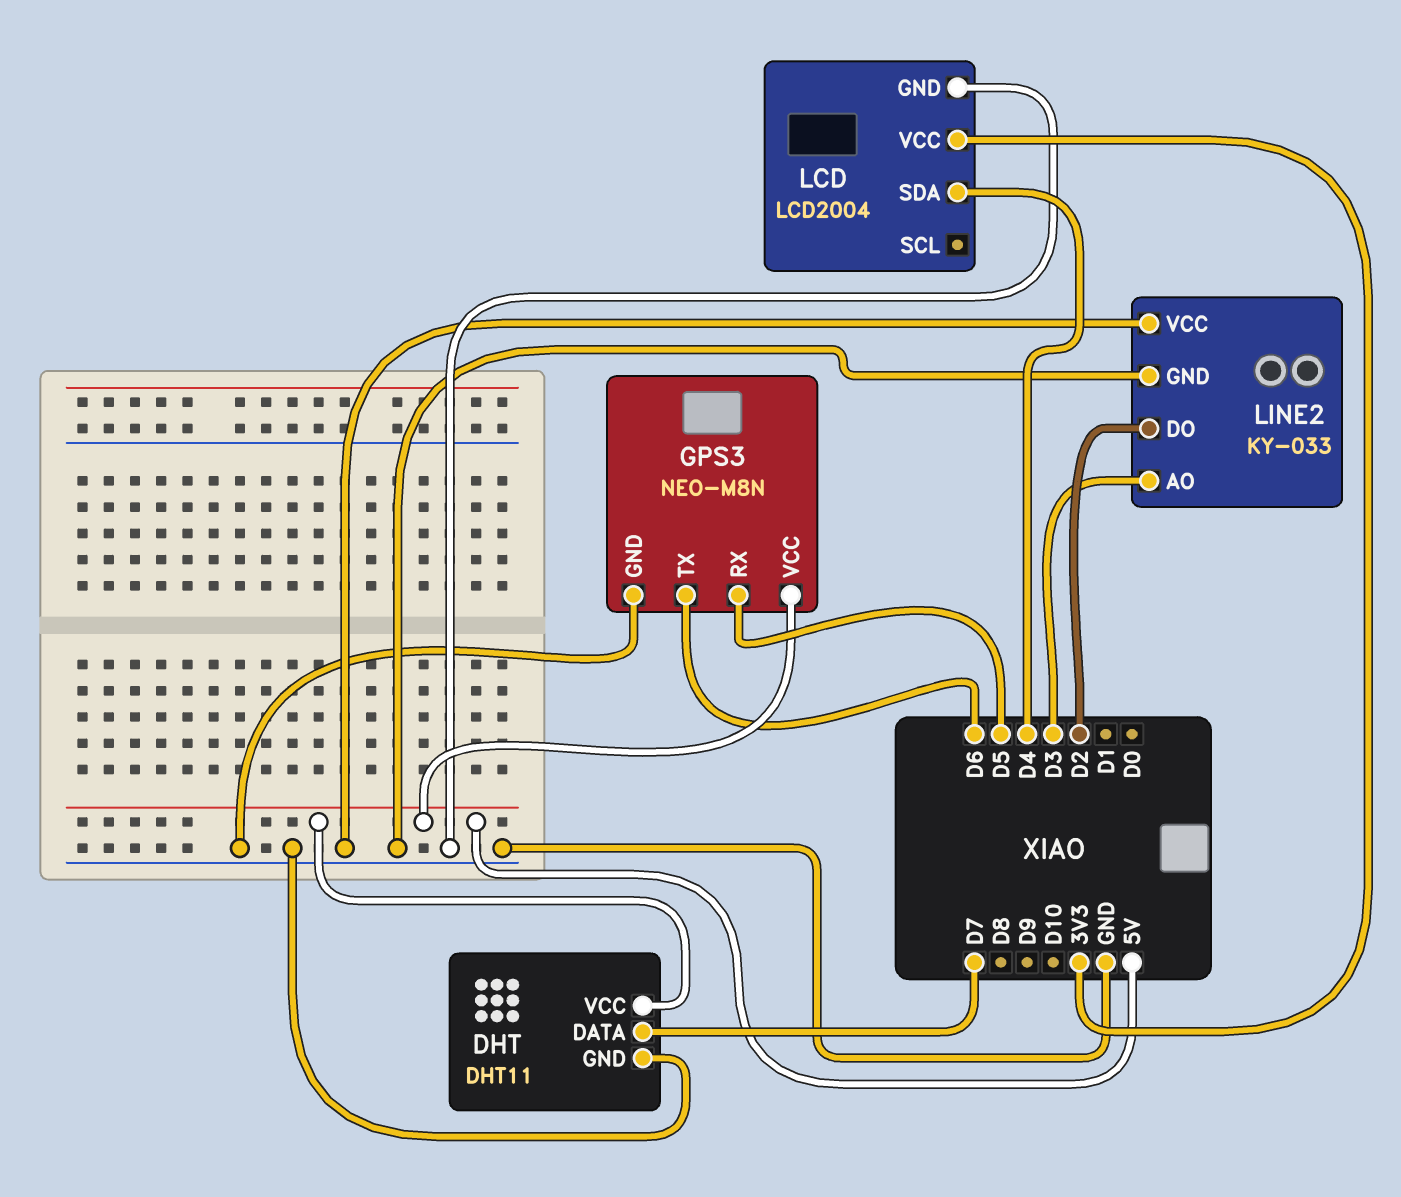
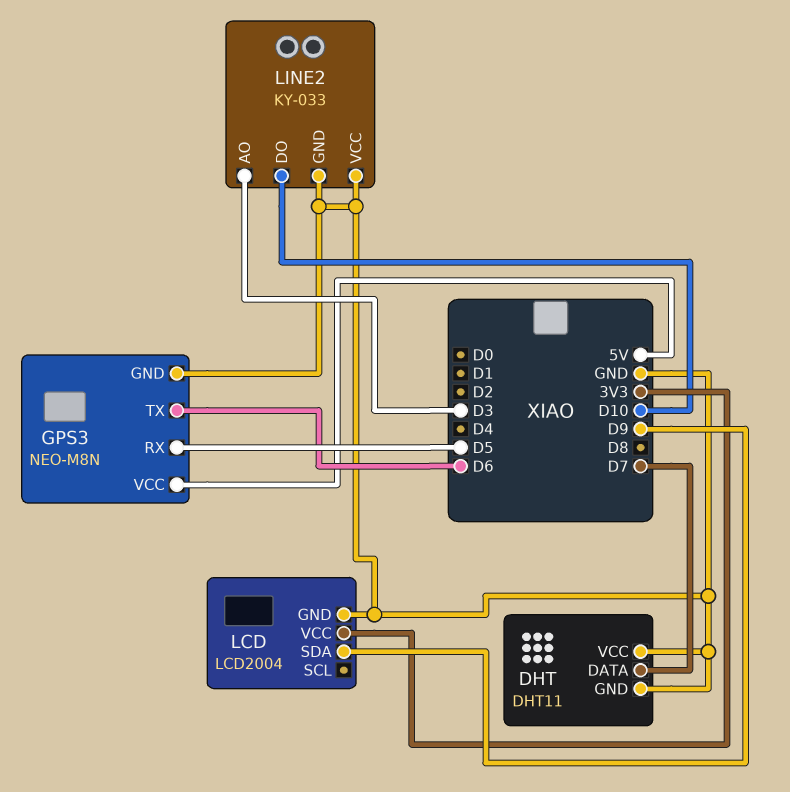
DHT pin VCC: 5V -> GND
LCD pin SDA: D4 -> D9
LINE2 pin DO: D2 -> D10

